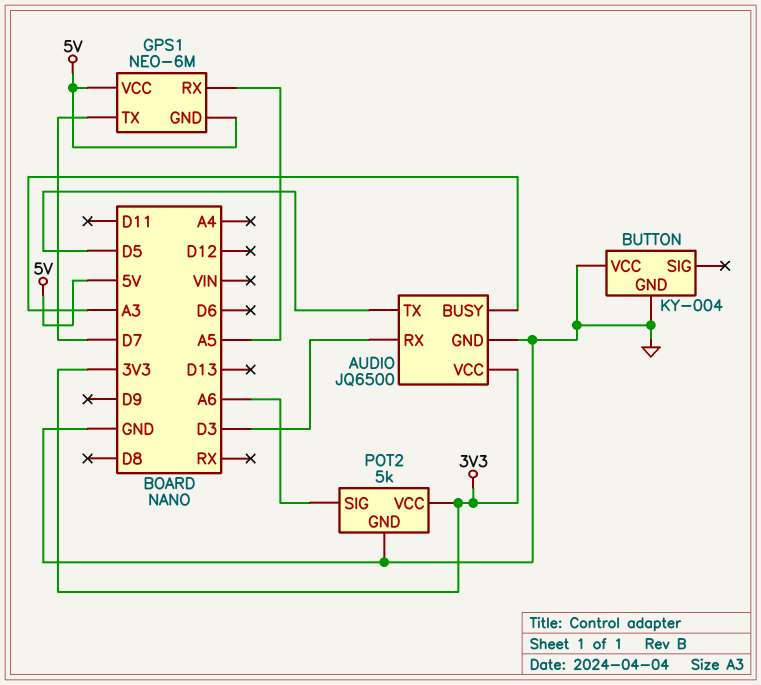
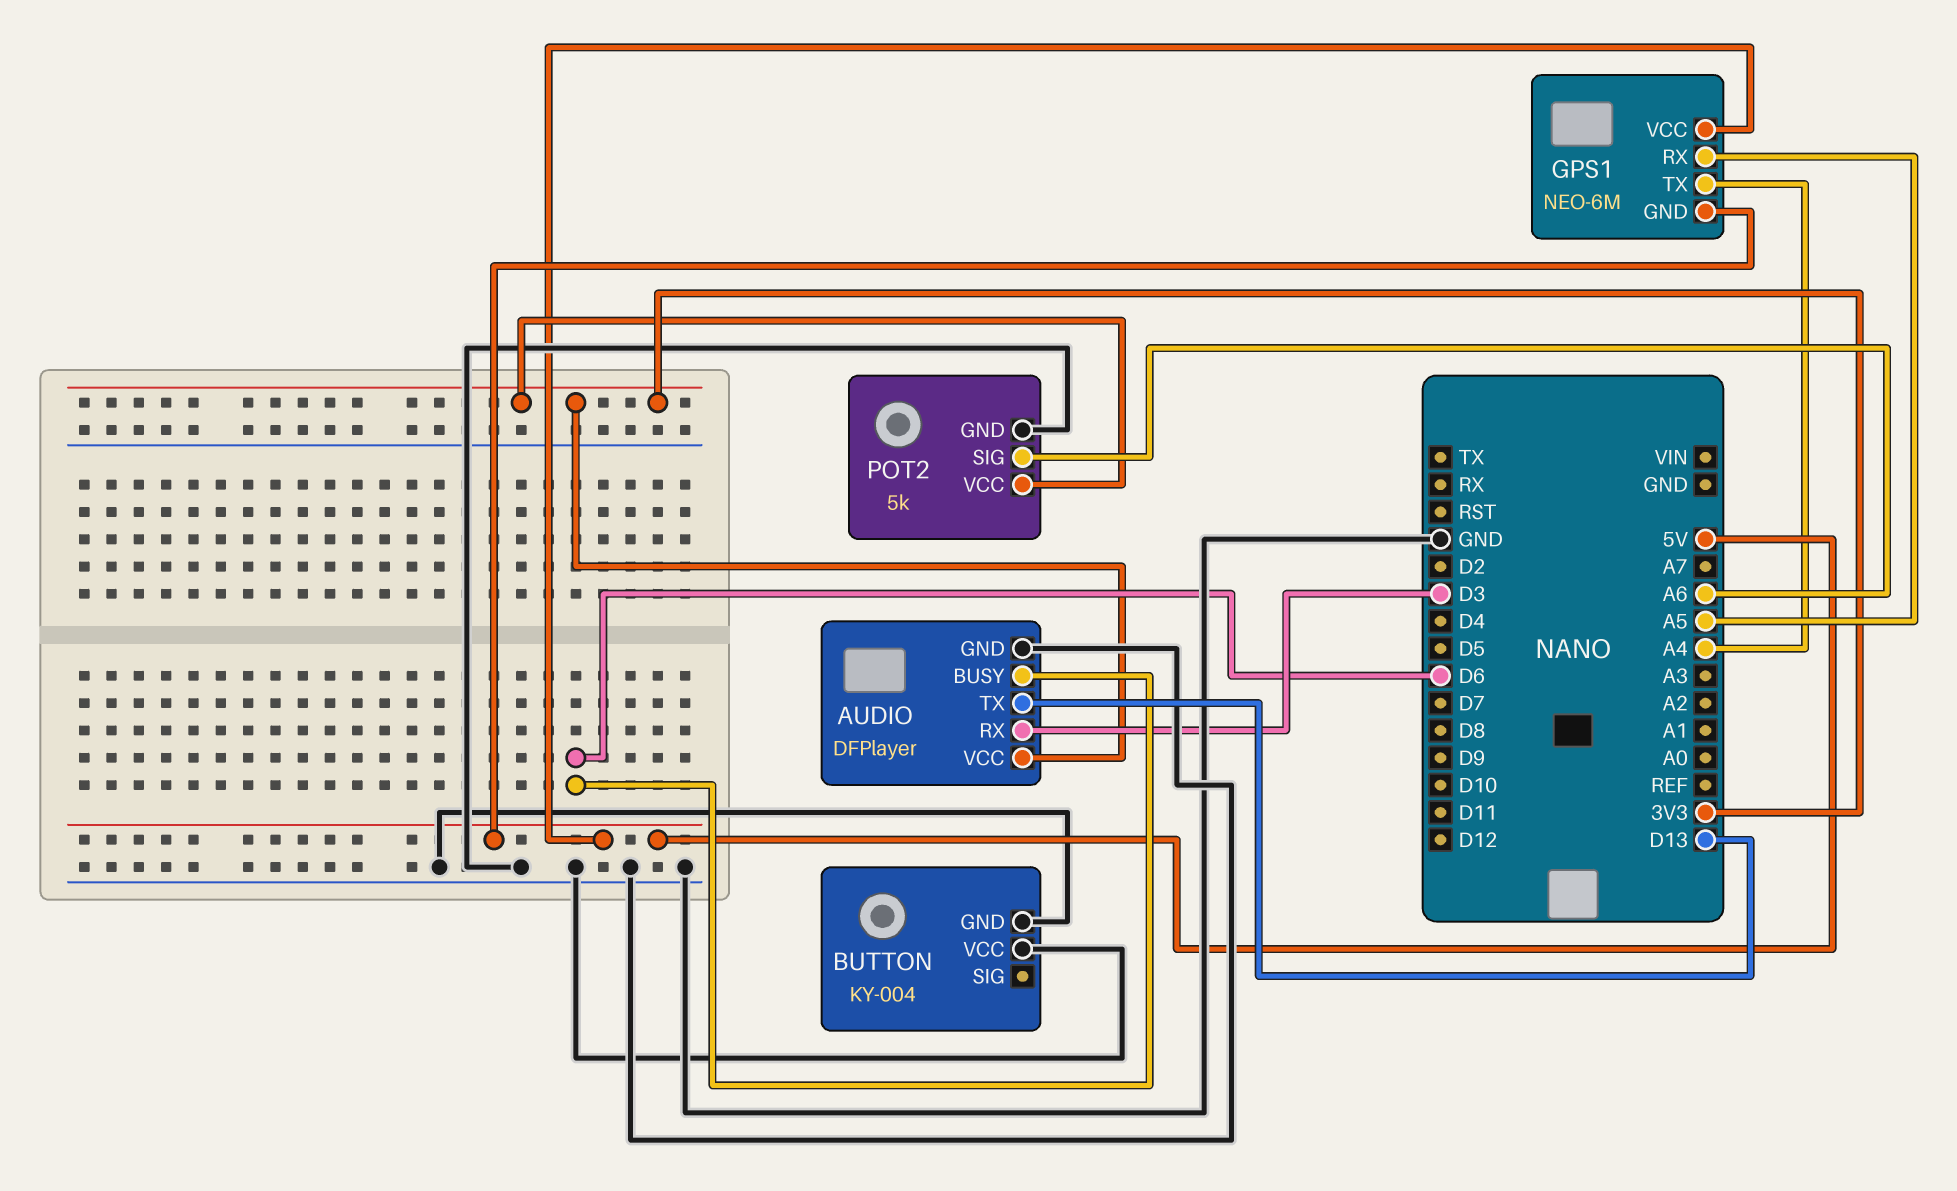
AUDIO: JQ6500 -> DFPlayer
AUDIO pin BUSY: A3 -> D6
AUDIO pin TX: D5 -> D13
GPS1 pin TX: D7 -> A4

